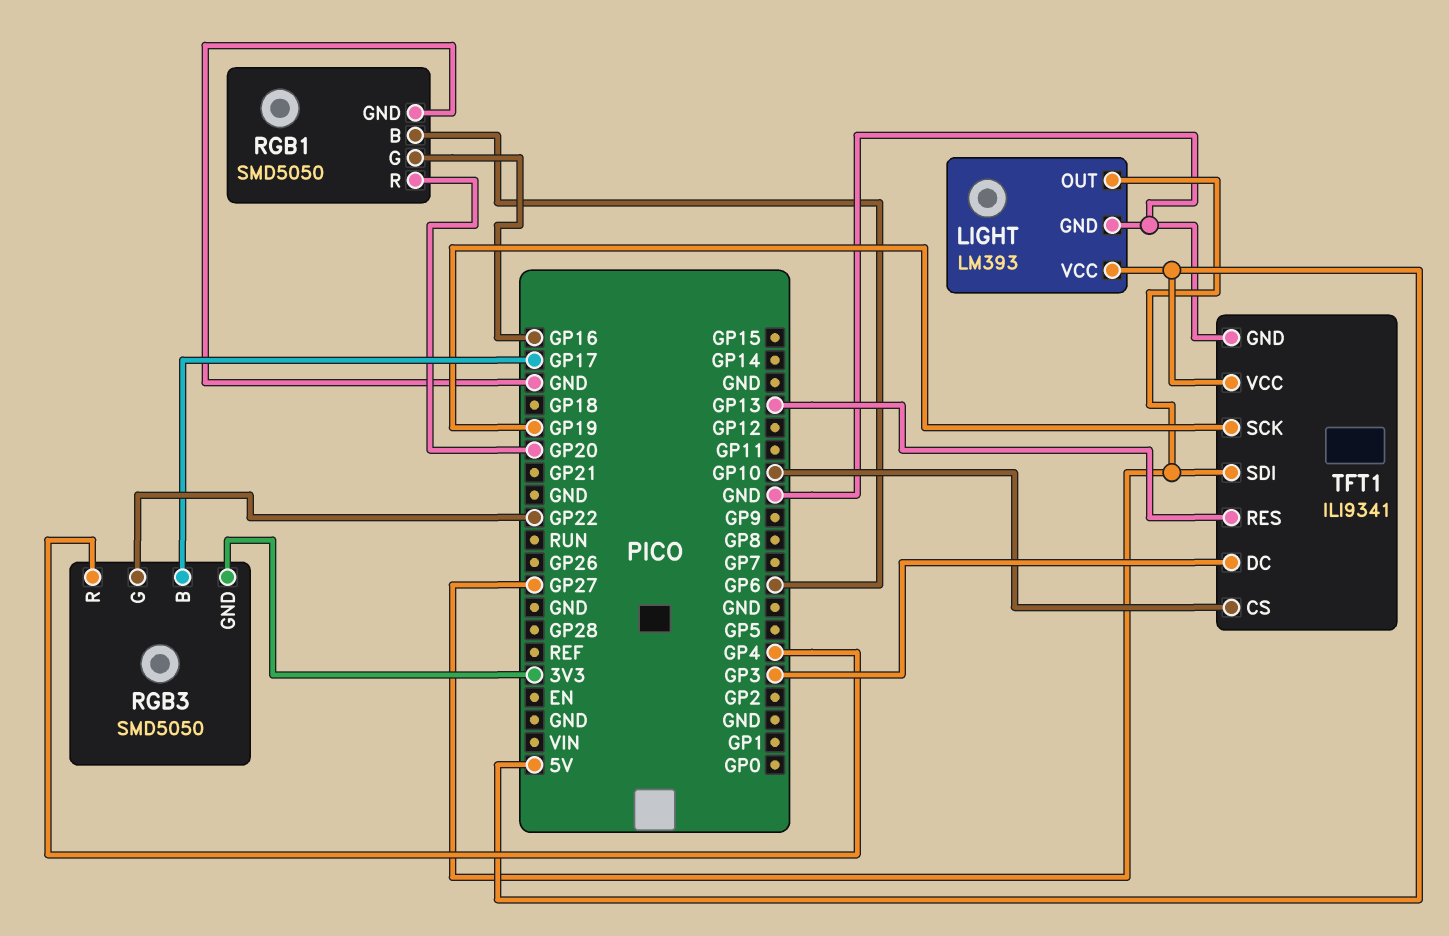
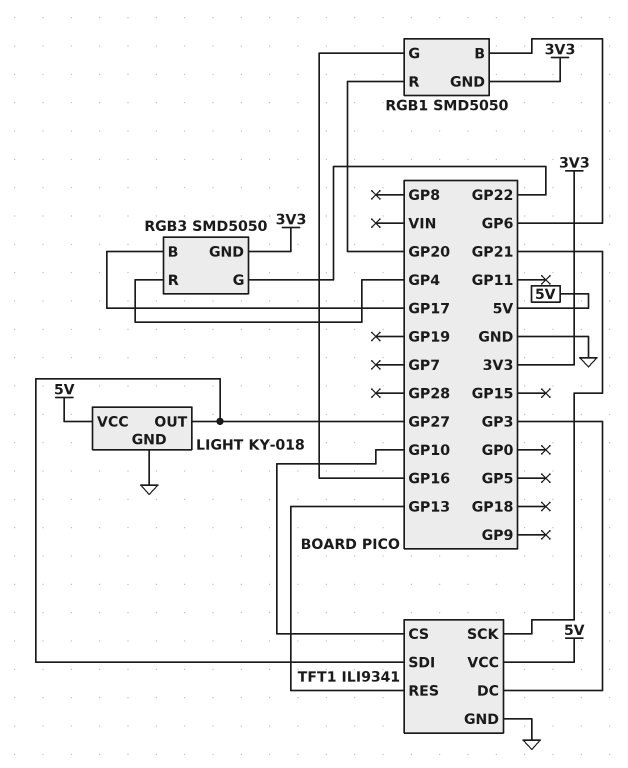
LIGHT: LM393 -> KY-018
RGB1 pin GND: GND -> 3V3
TFT1 pin SCK: GP19 -> GP21

